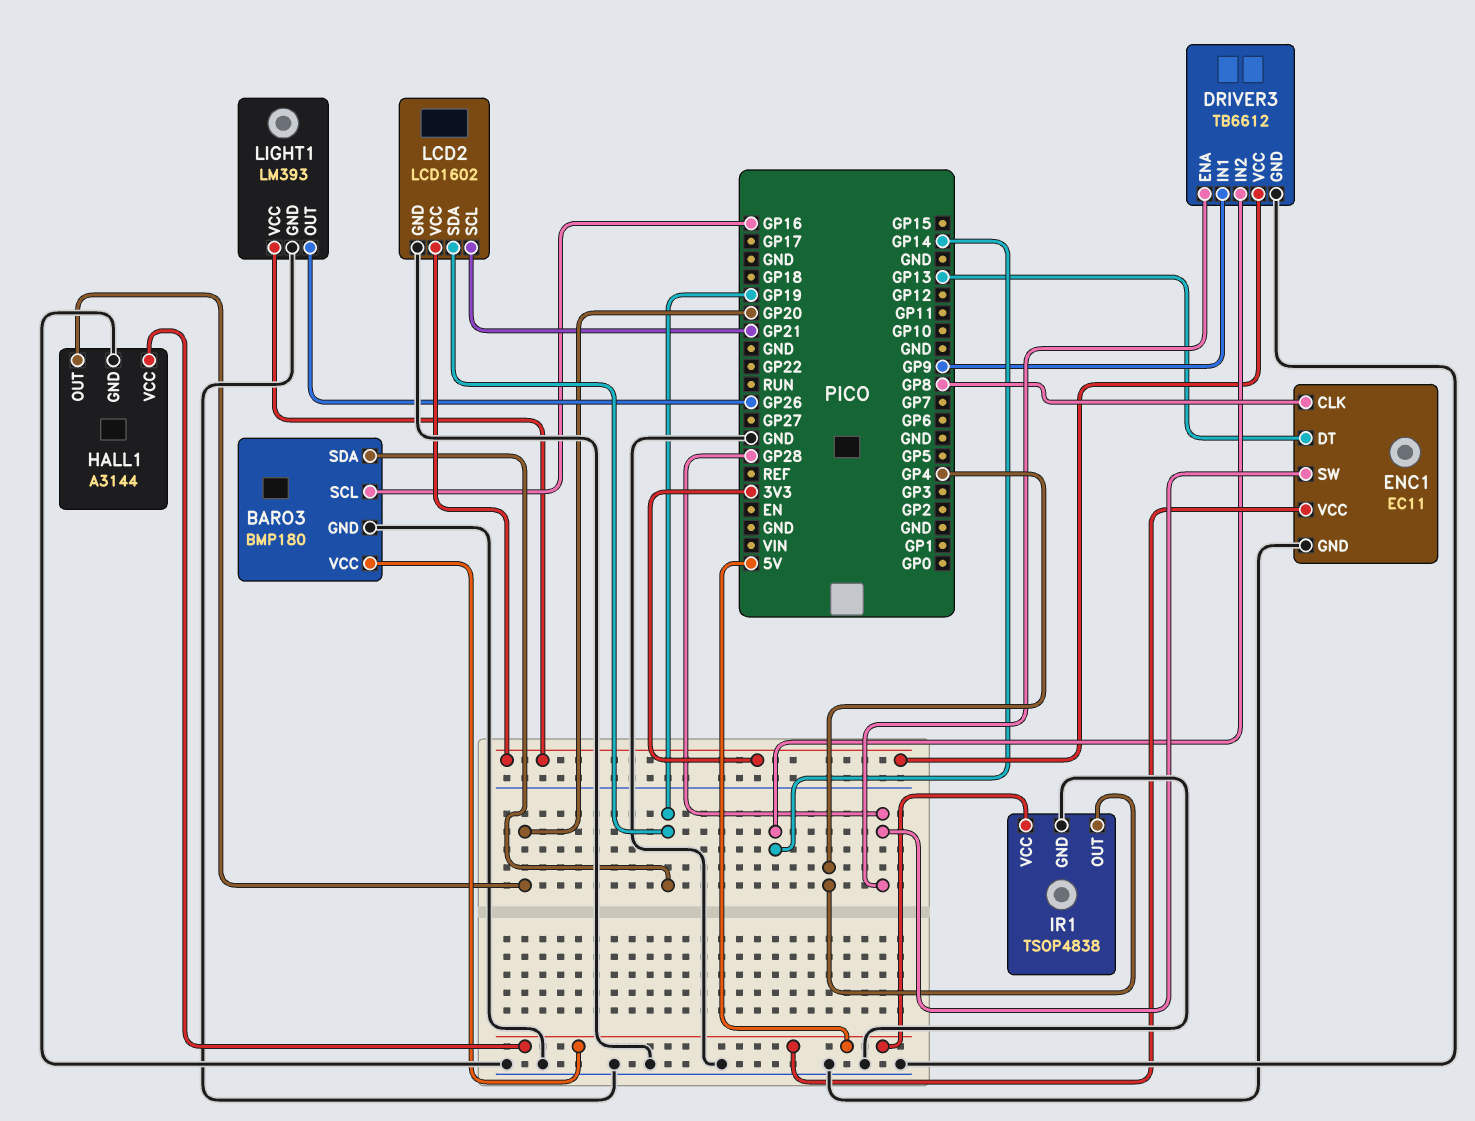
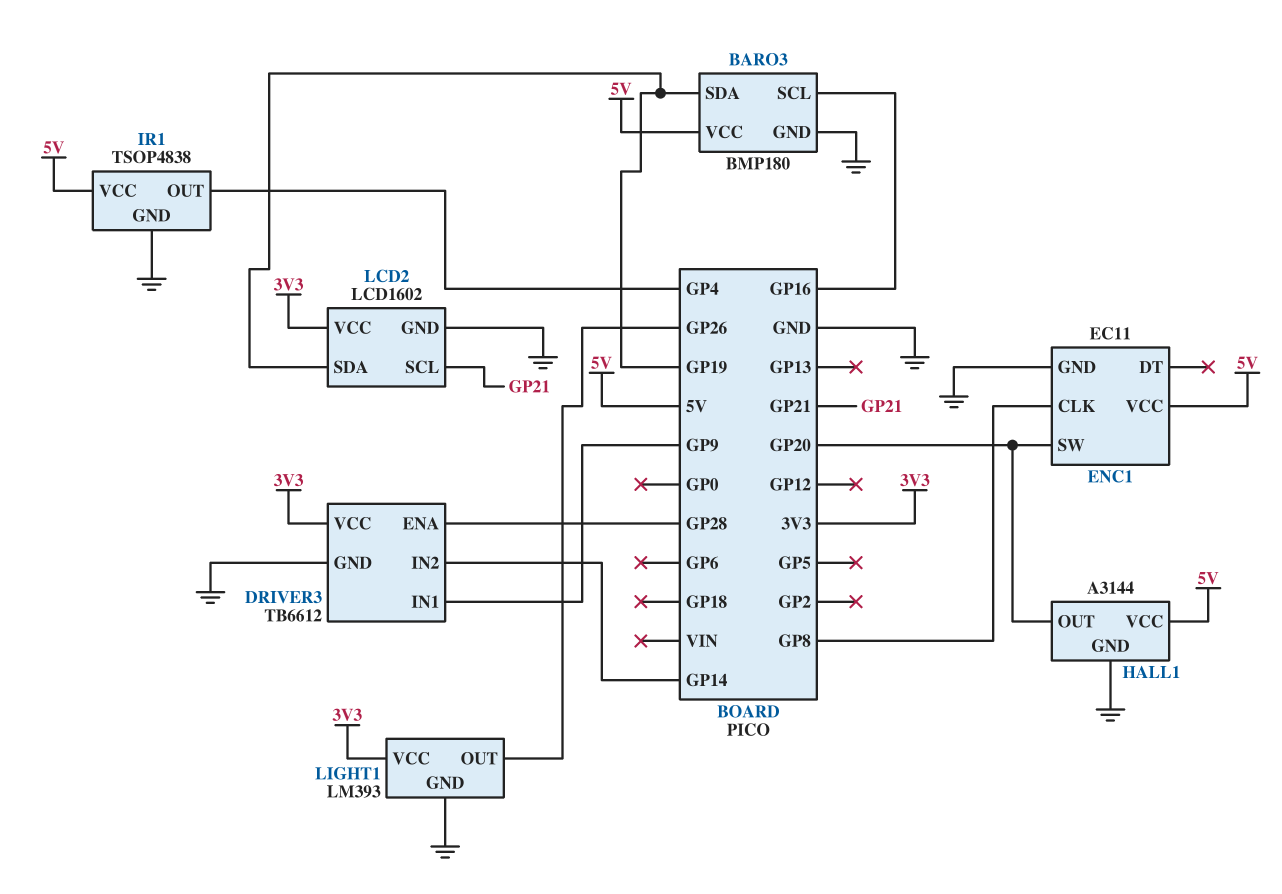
ENC1 pin DT: GP13 -> none
ENC1 pin SW: GP28 -> GP20

